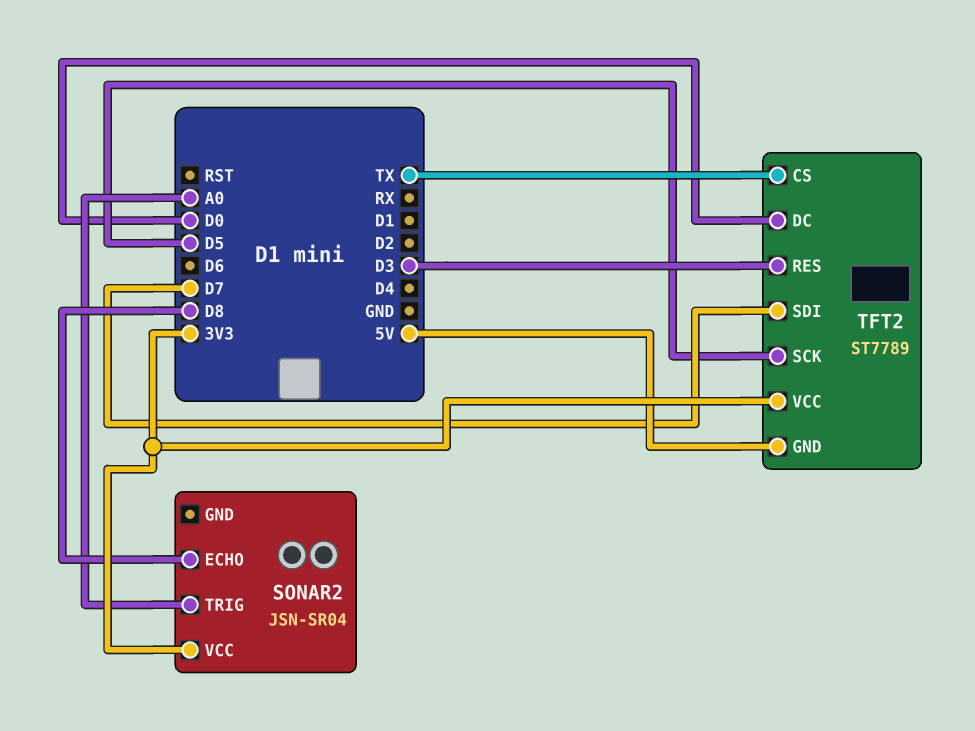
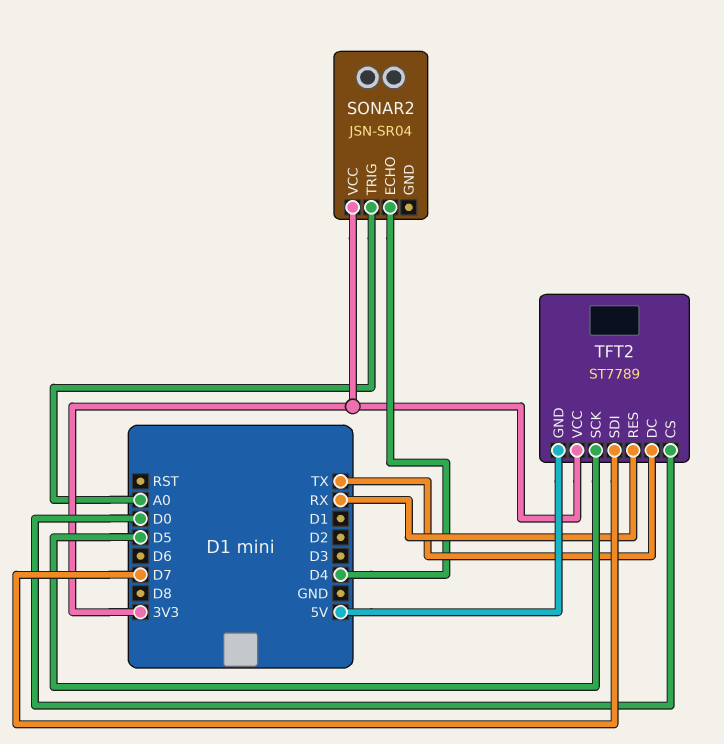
SONAR2 pin ECHO: D8 -> D4
TFT2 pin CS: TX -> D0
TFT2 pin DC: D0 -> TX
TFT2 pin RES: D3 -> RX

